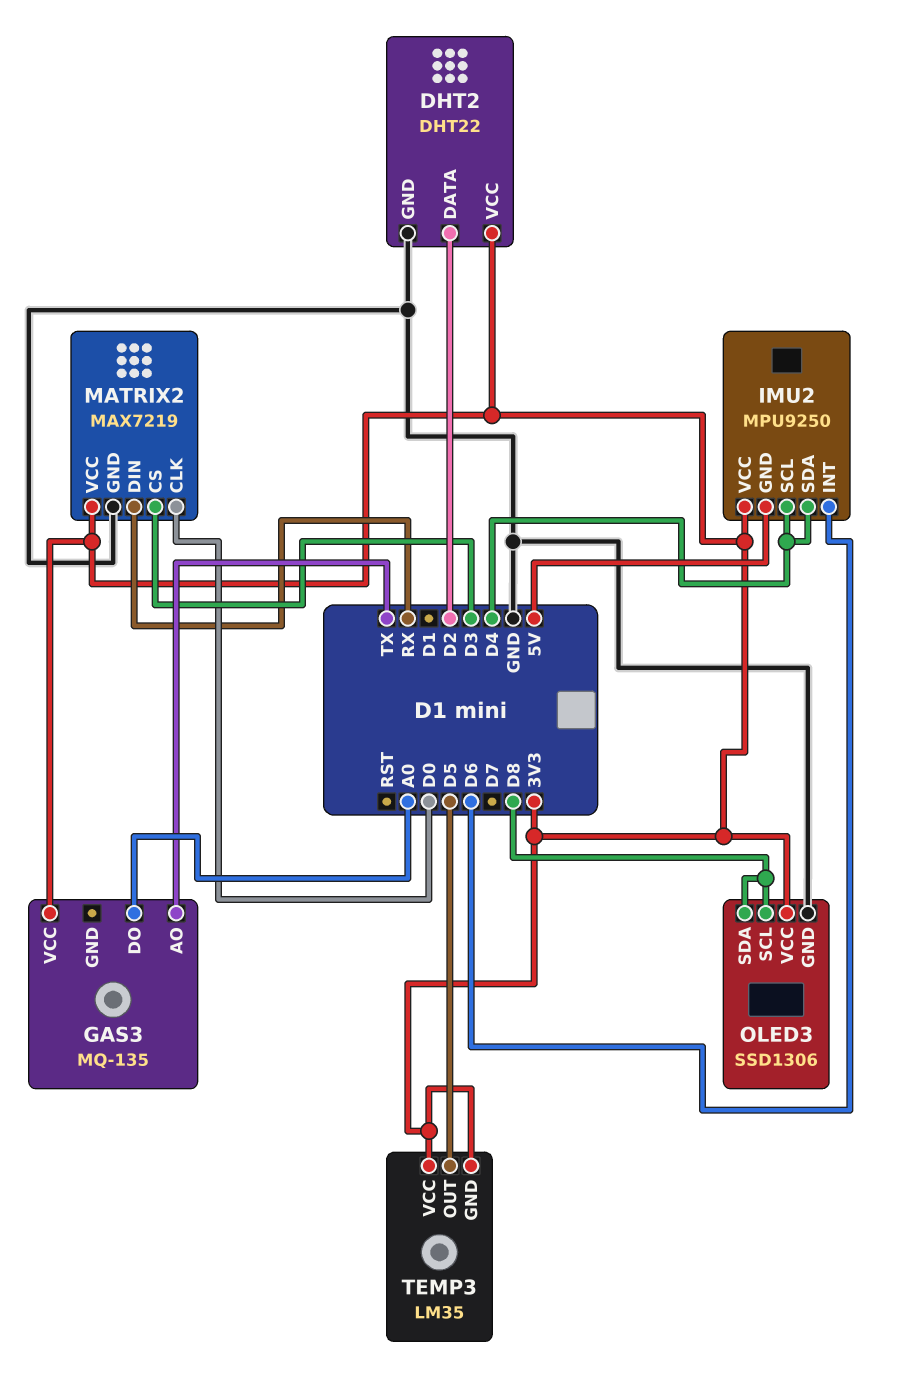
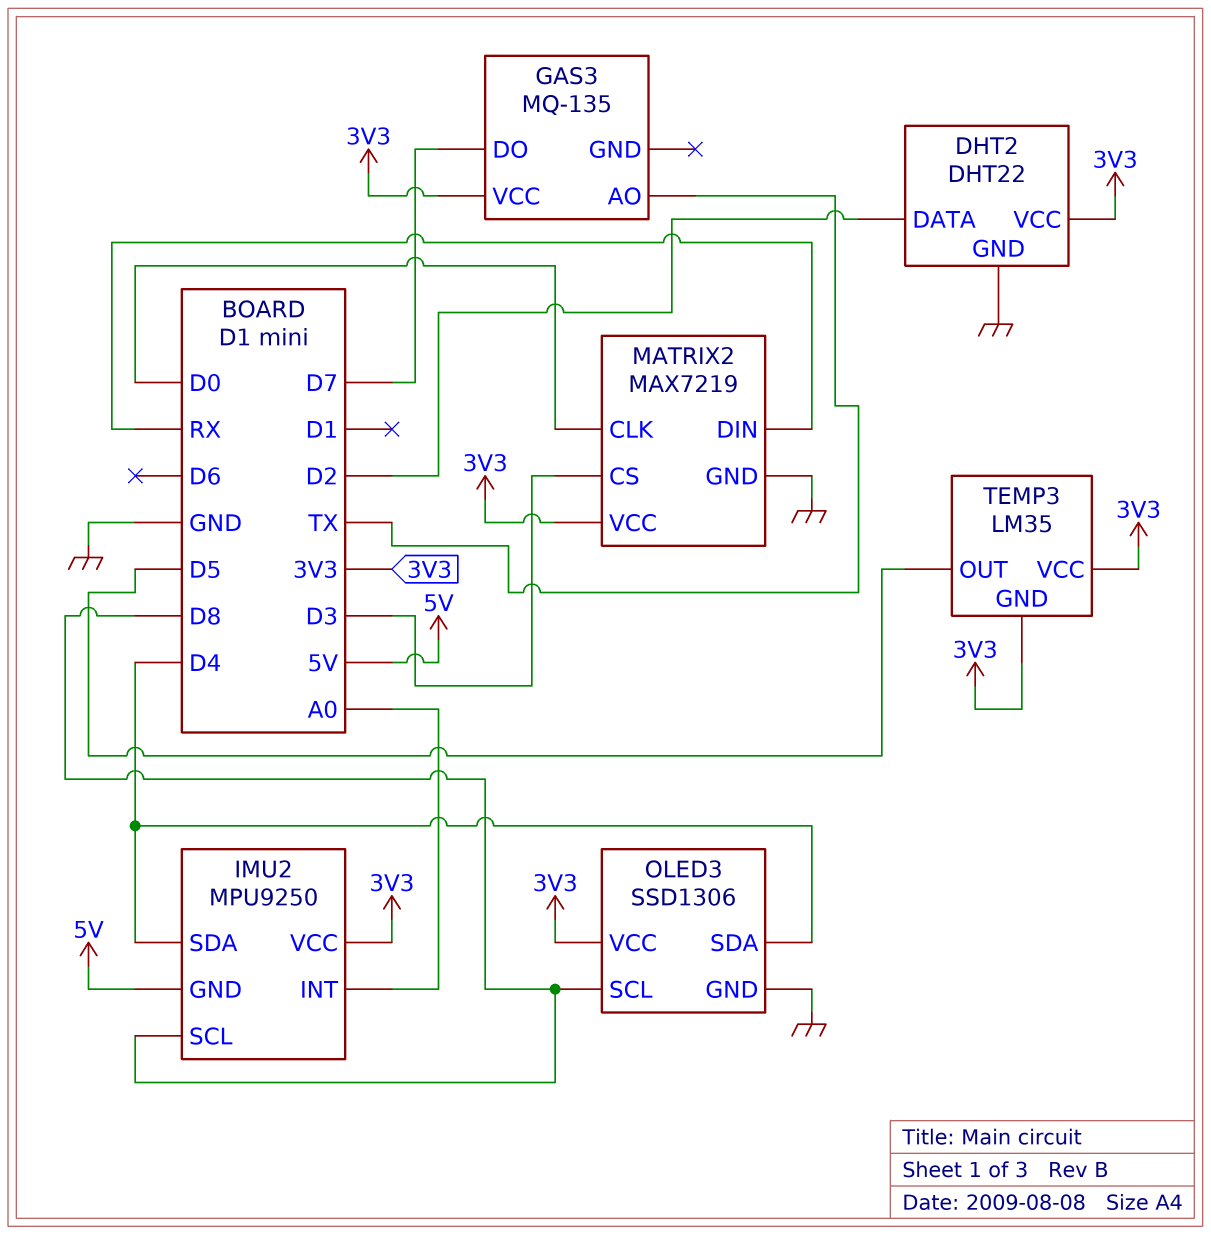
GAS3 pin DO: A0 -> D7
IMU2 pin INT: D6 -> A0
IMU2 pin SCL: D4 -> D8
OLED3 pin SDA: D8 -> D4

